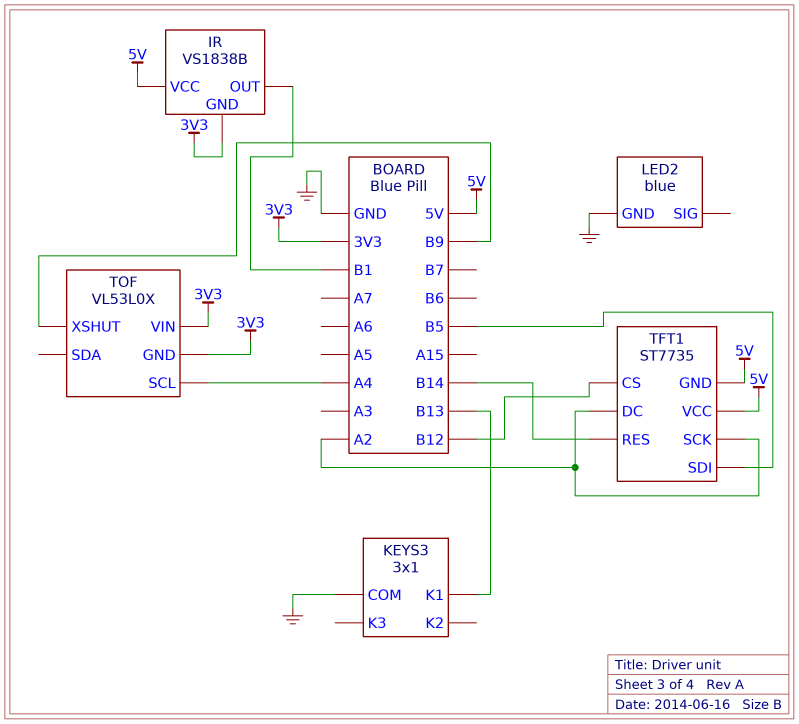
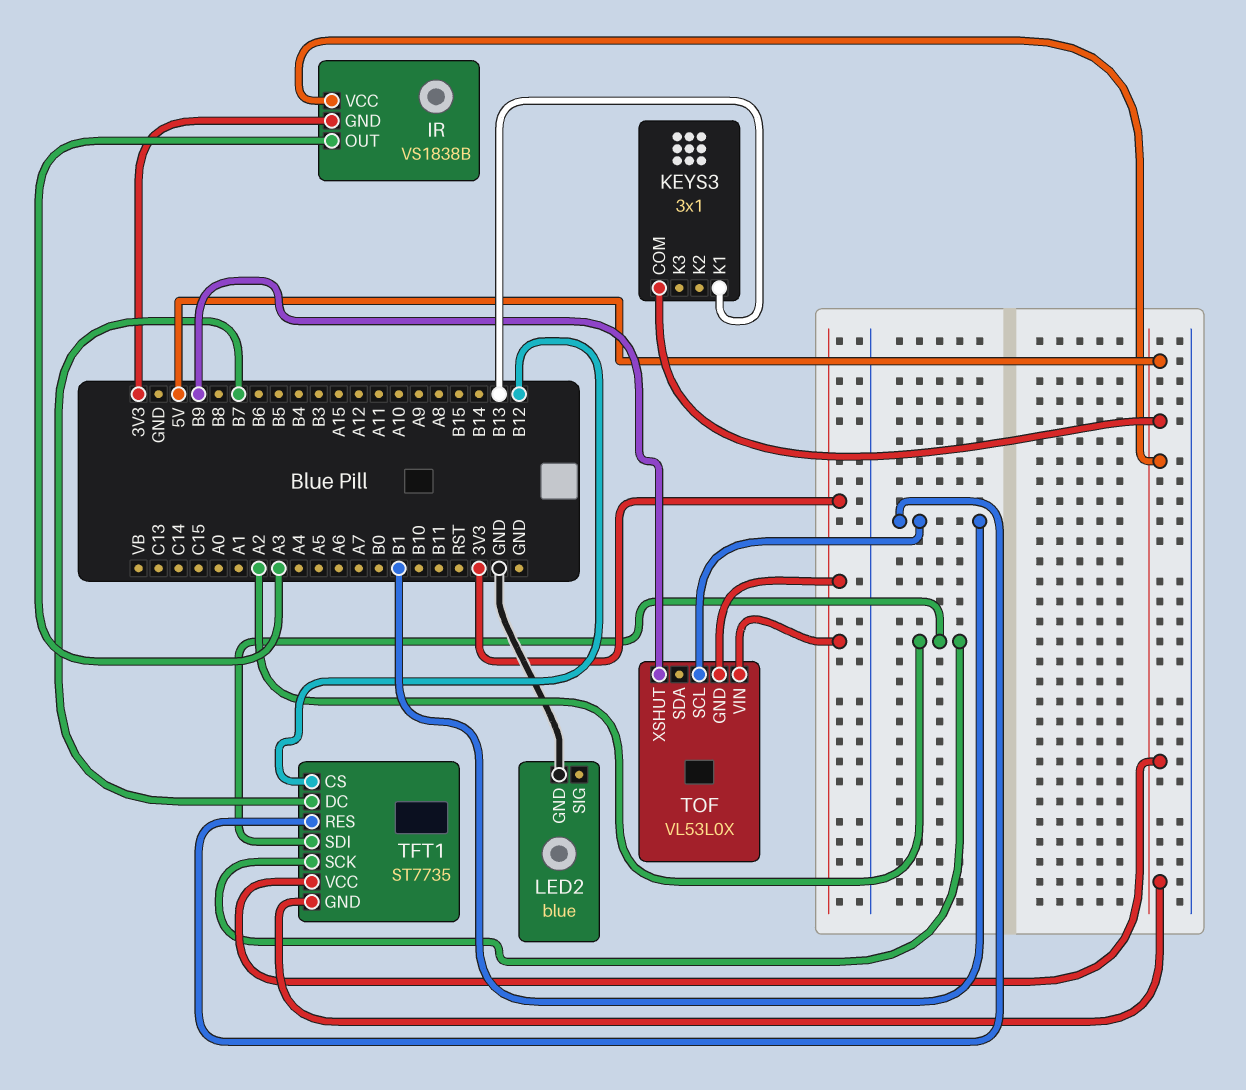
IR pin OUT: B1 -> A3
KEYS3 pin COM: GND -> 5V
TFT1 pin DC: A2 -> B7
TFT1 pin RES: B14 -> B1
TFT1 pin SDI: B5 -> A2
TOF pin SCL: A4 -> B1

